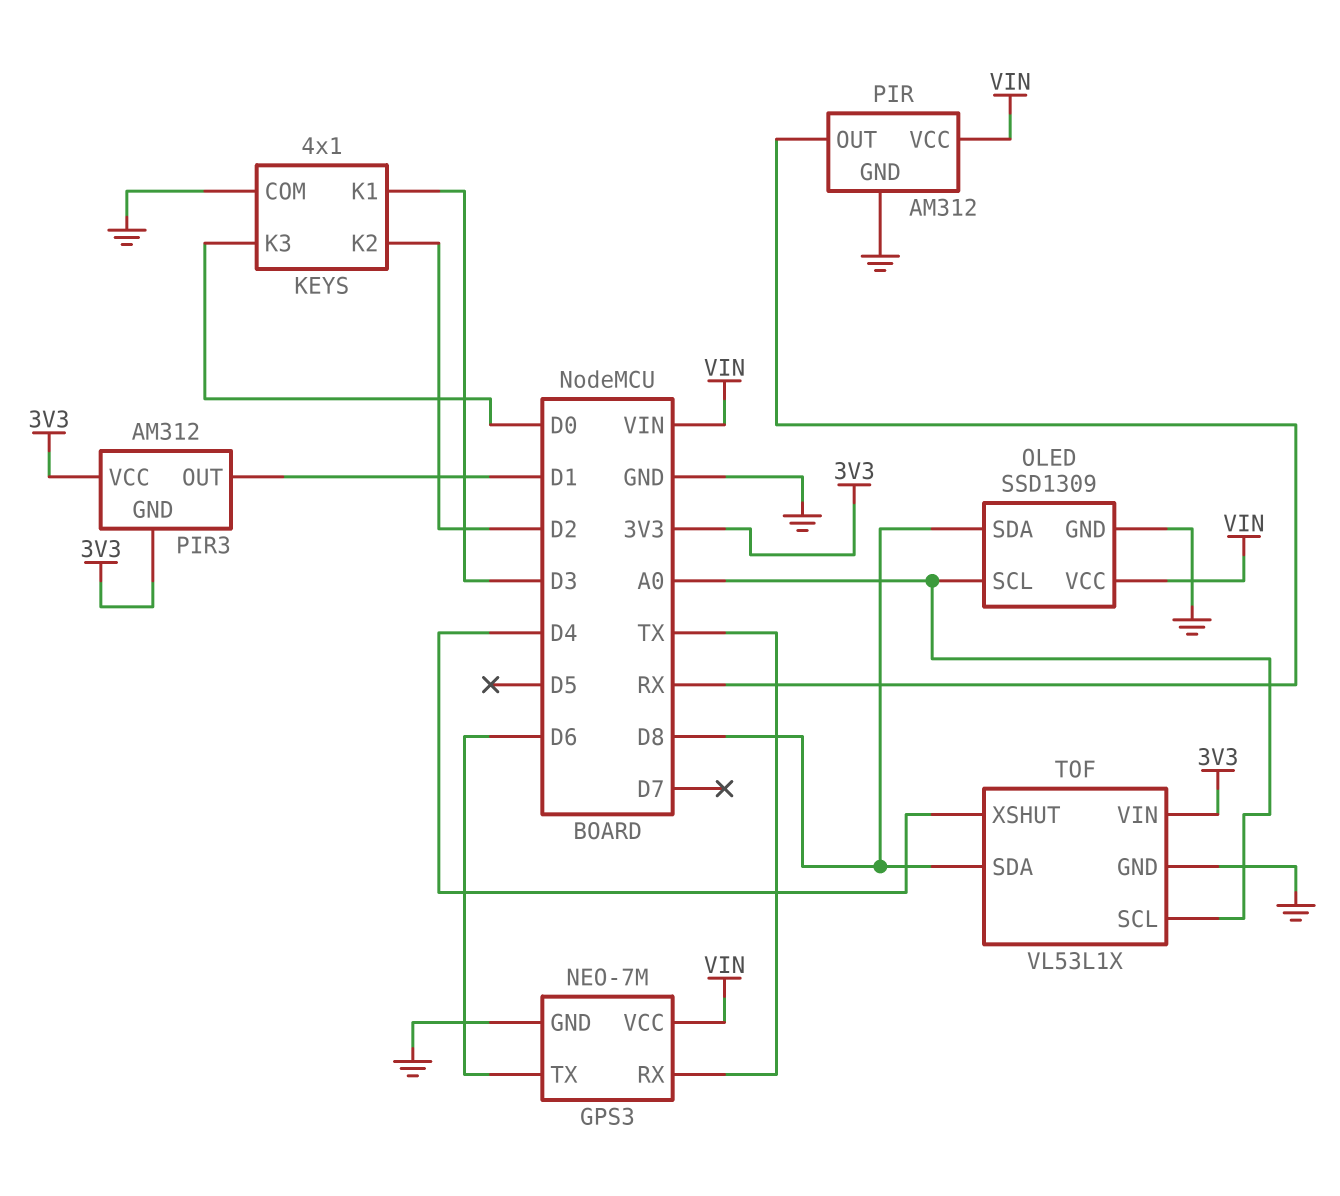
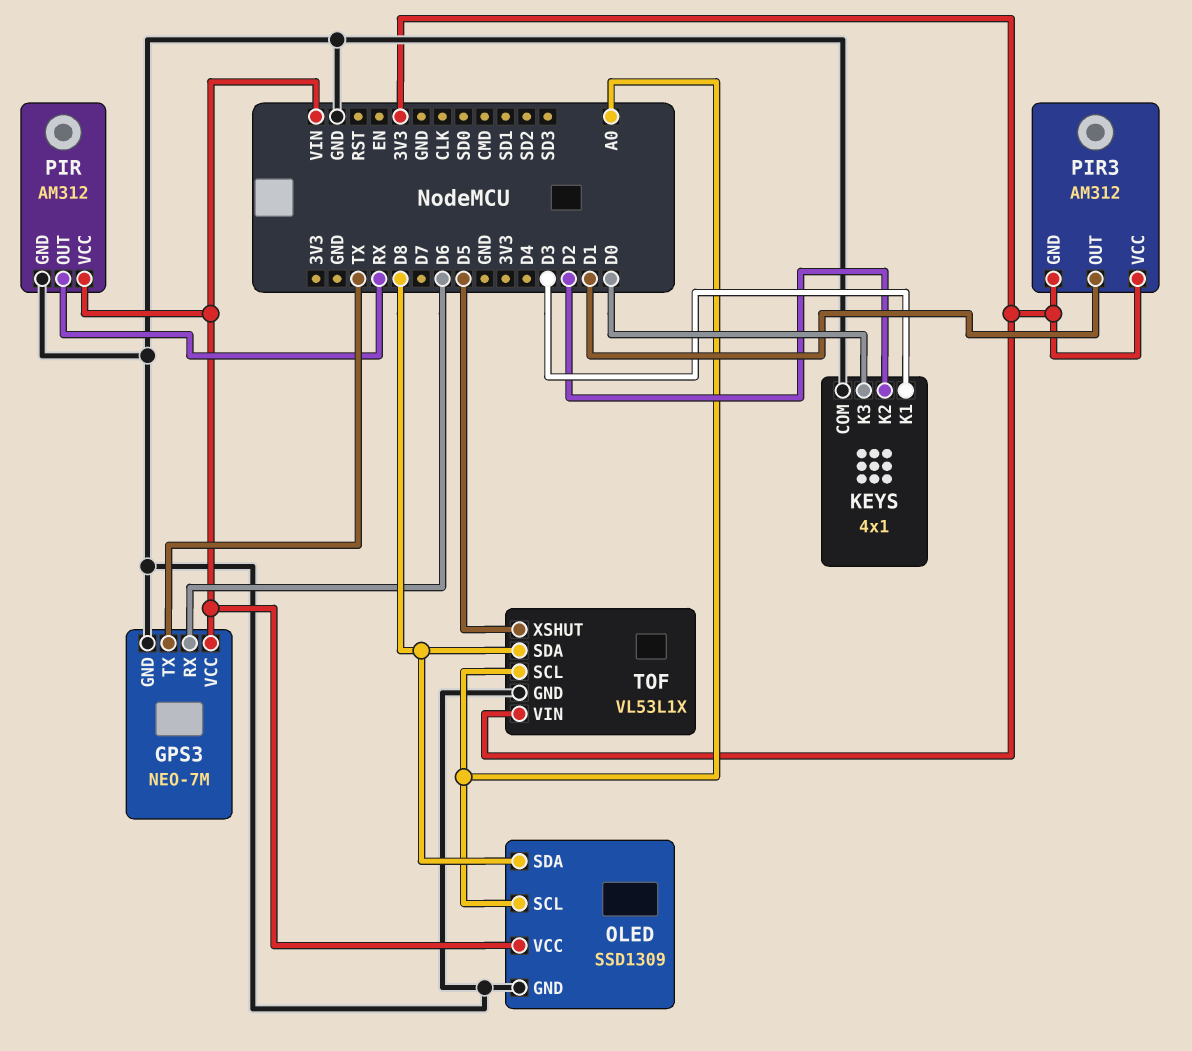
GPS3 pin RX: TX -> D6
GPS3 pin TX: D6 -> TX
TOF pin XSHUT: D4 -> D5

